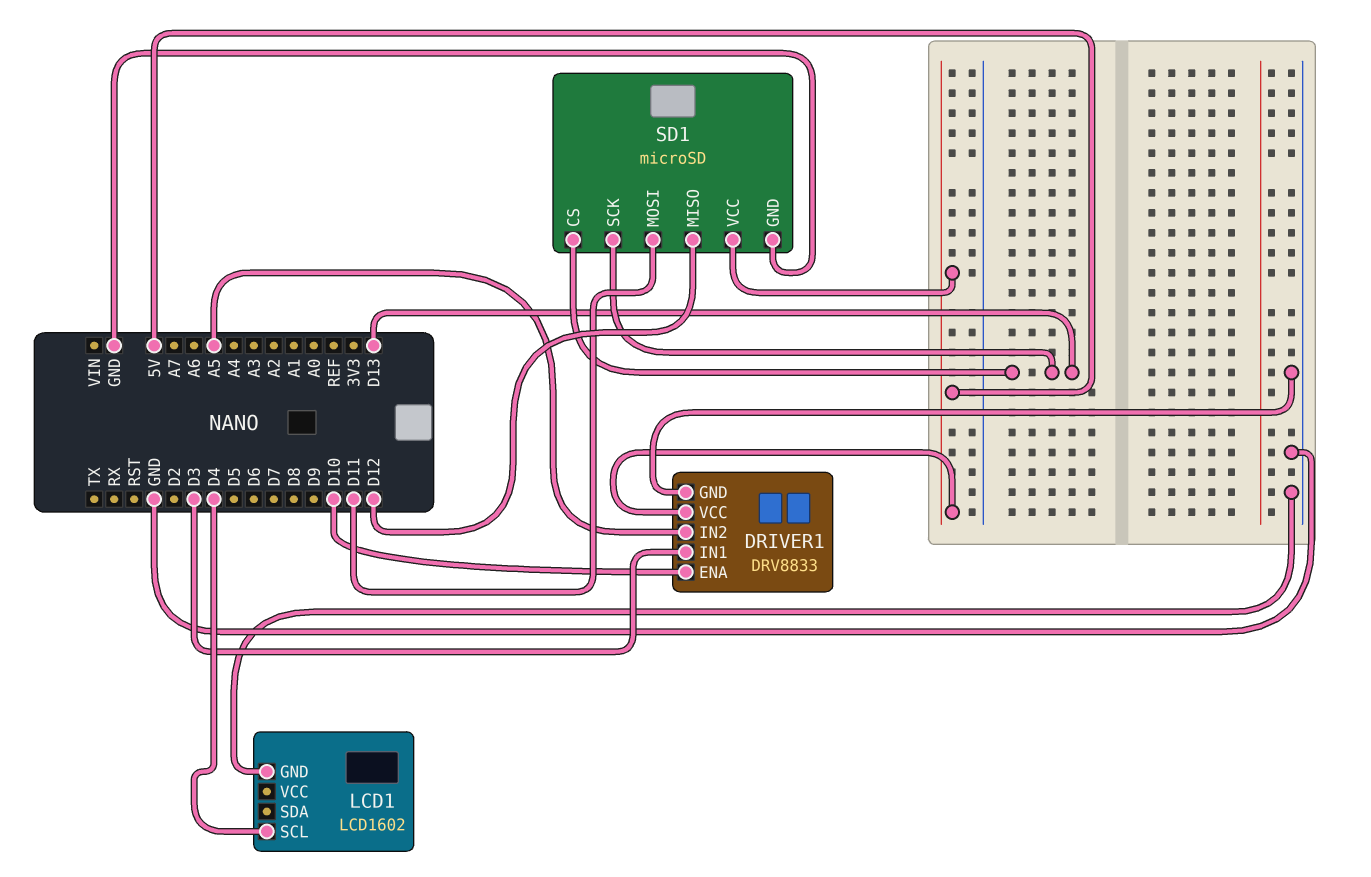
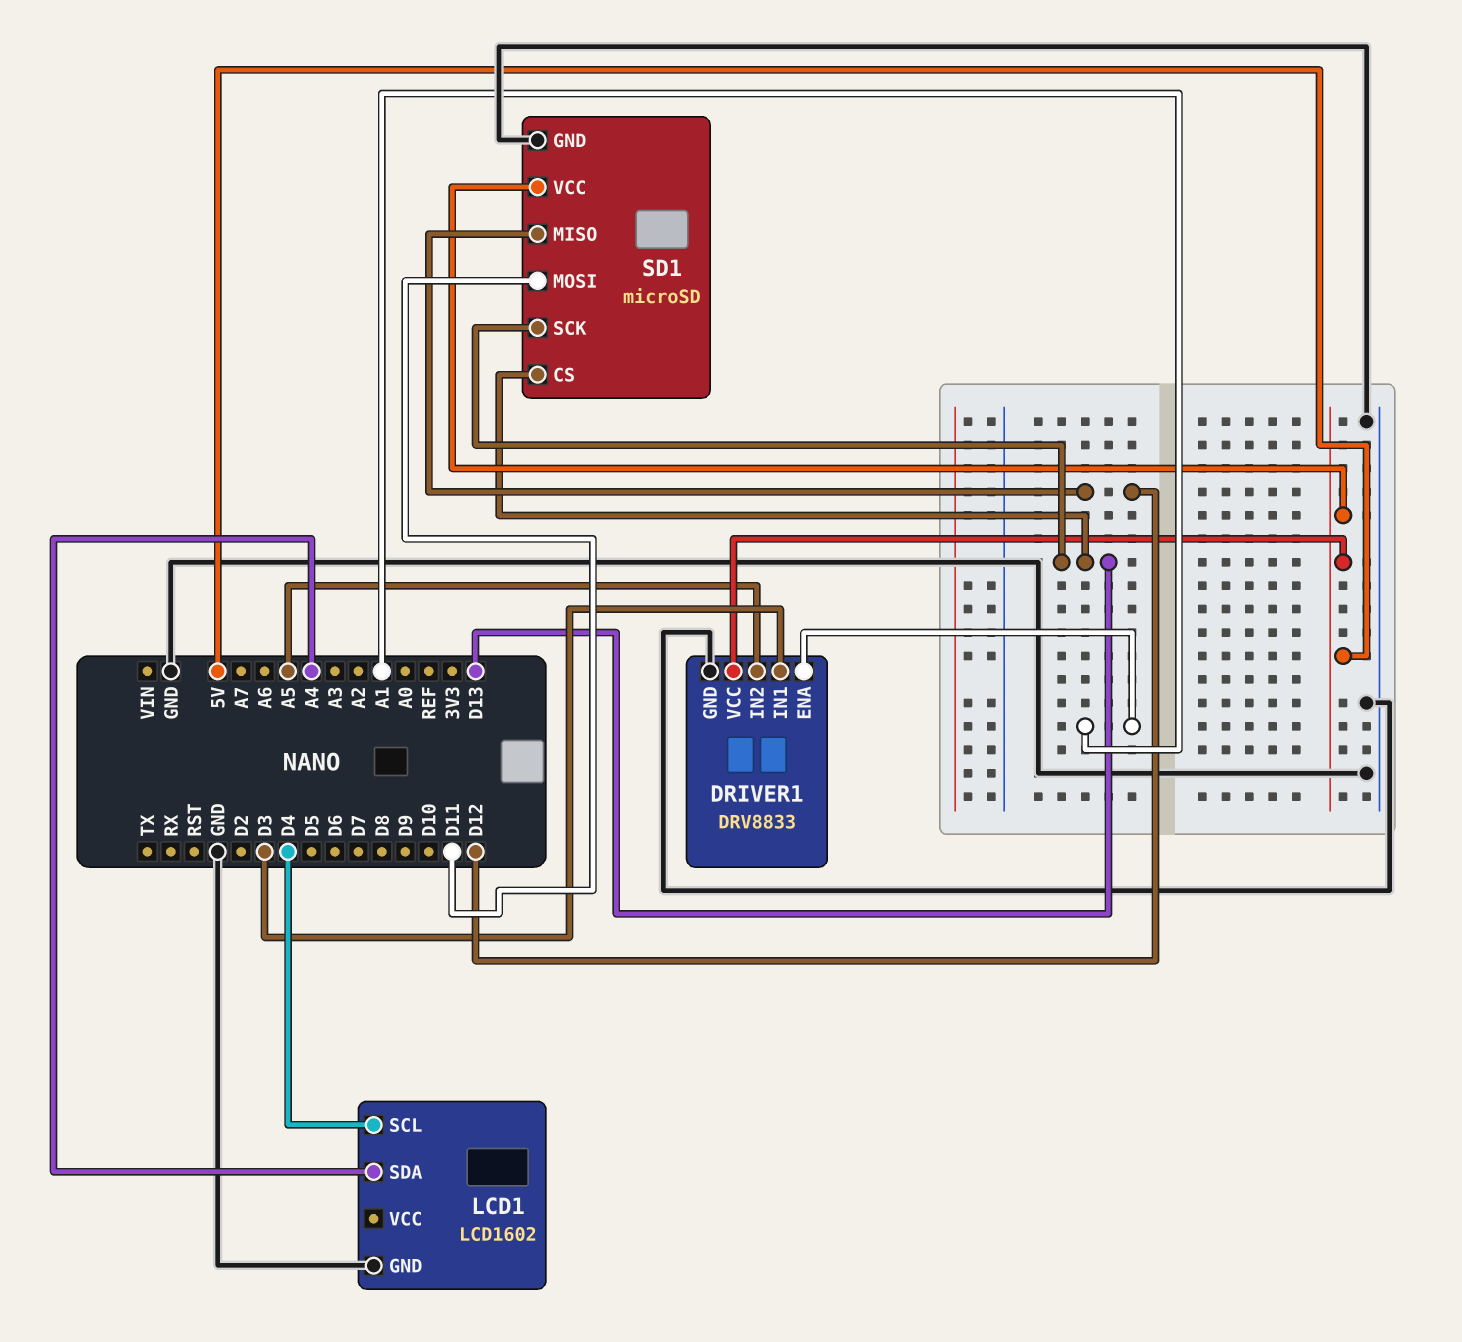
DRIVER1 pin ENA: D10 -> A1
LCD1 pin SDA: none -> A4

